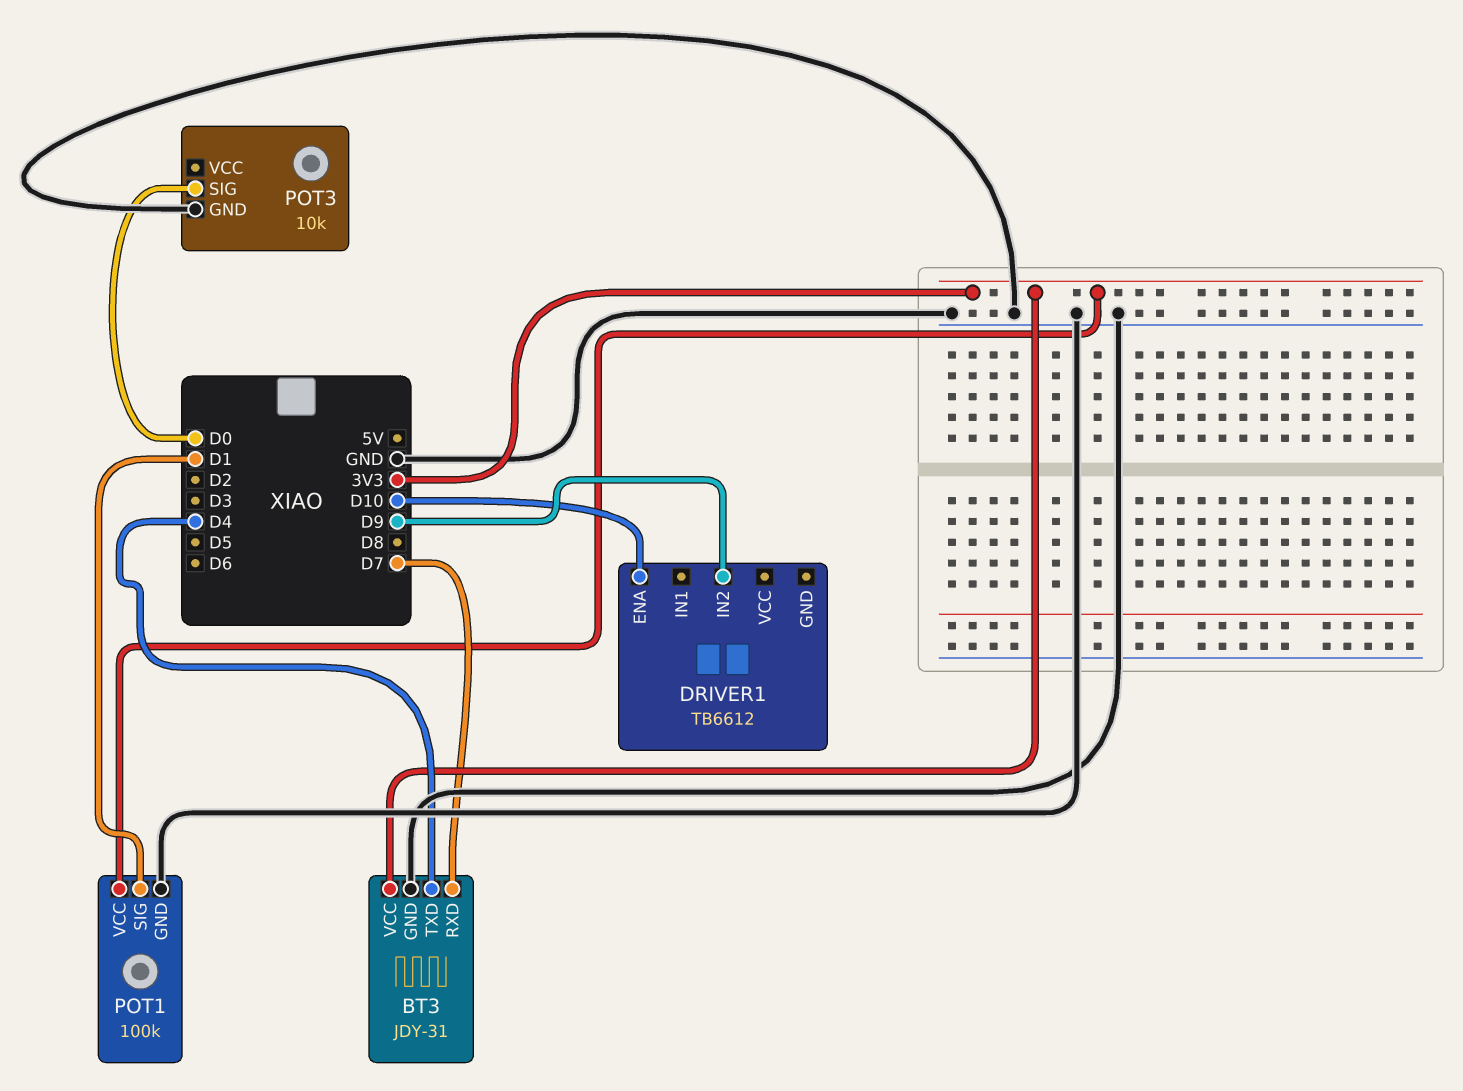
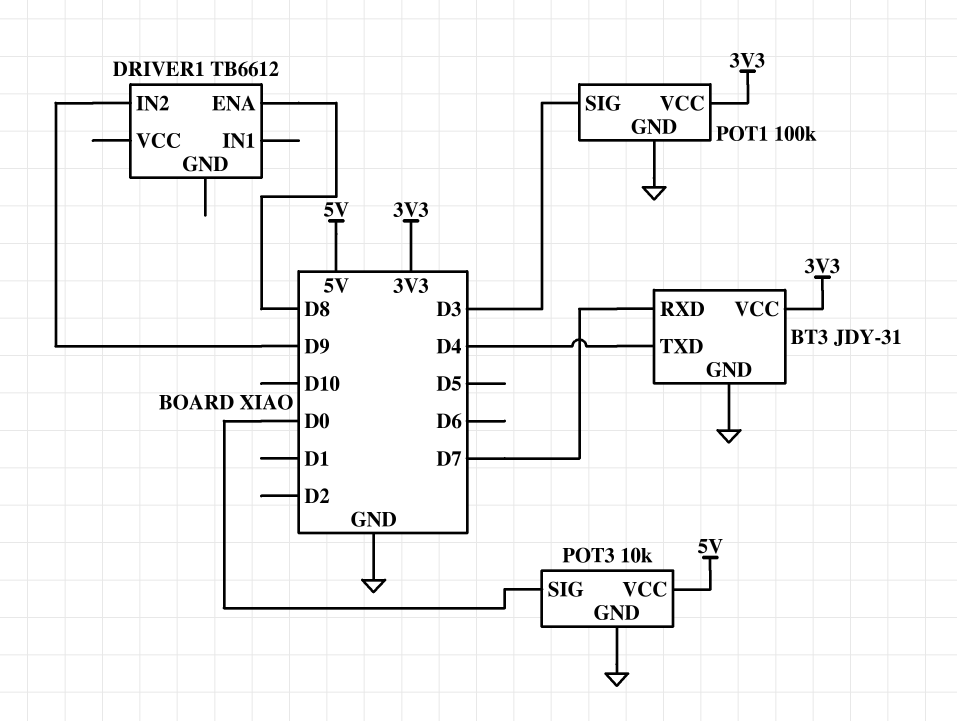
DRIVER1 pin ENA: D10 -> D8
POT1 pin SIG: D1 -> D3
POT3 pin VCC: none -> 5V

